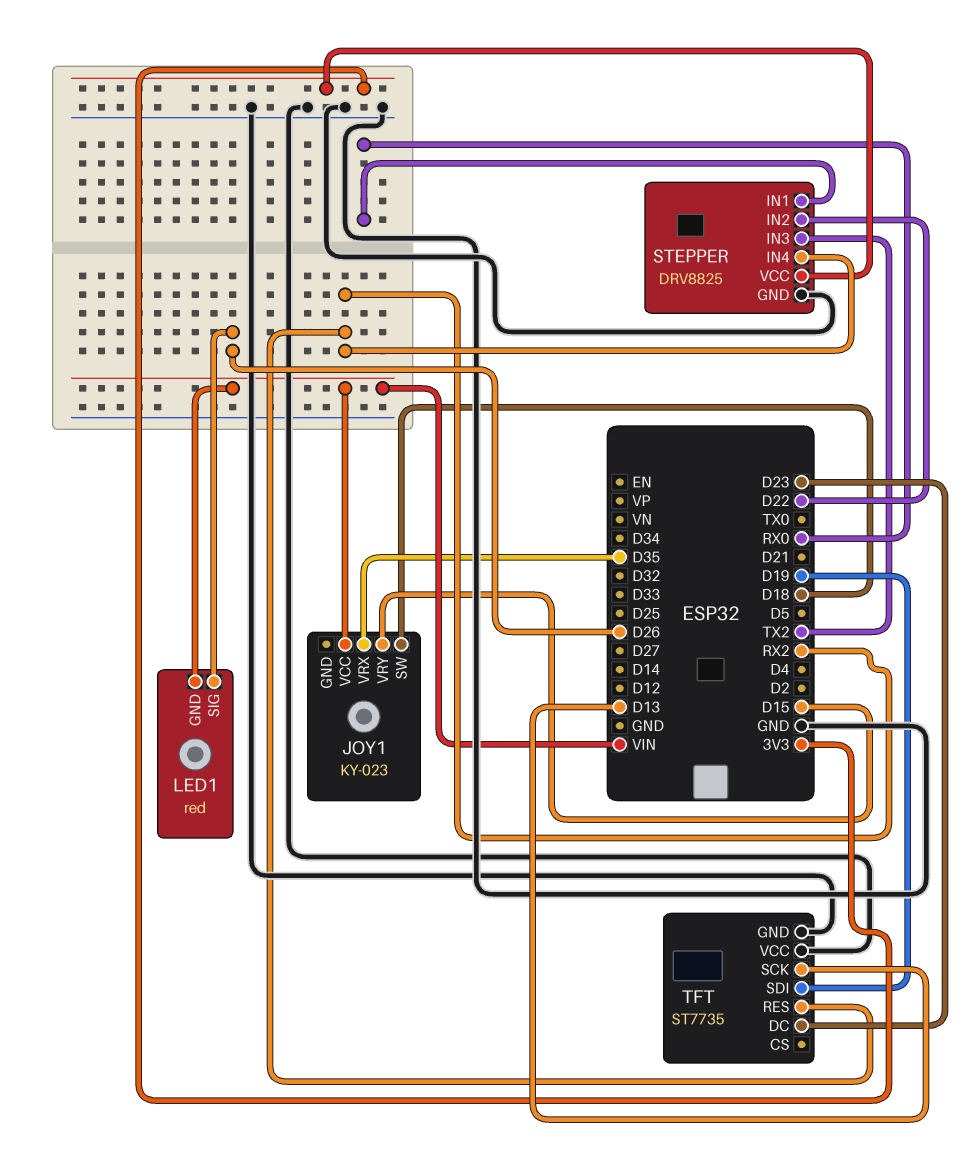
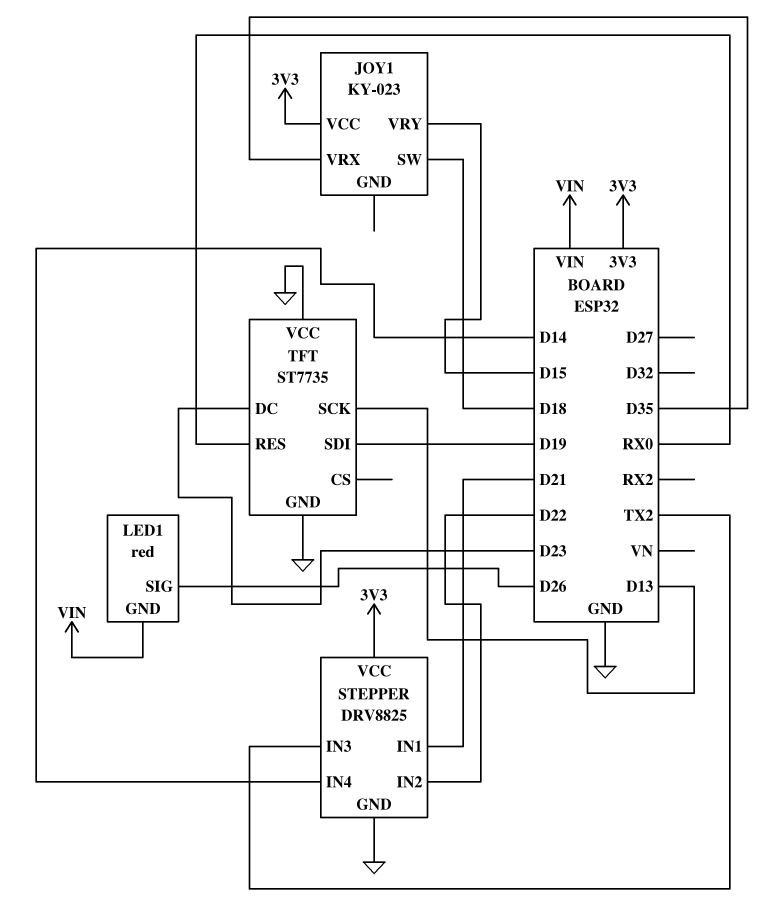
JOY1 pin VCC: VIN -> 3V3
STEPPER pin IN1: RX0 -> D21
STEPPER pin IN4: RX2 -> D14
TFT pin RES: RX2 -> RX0

